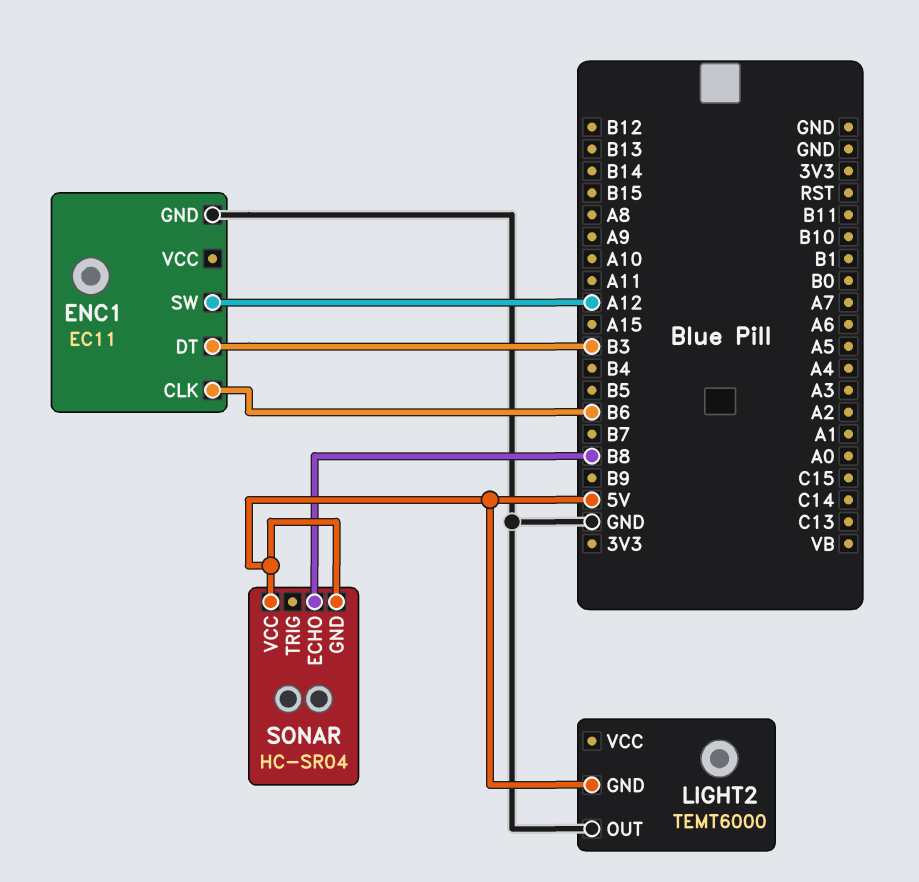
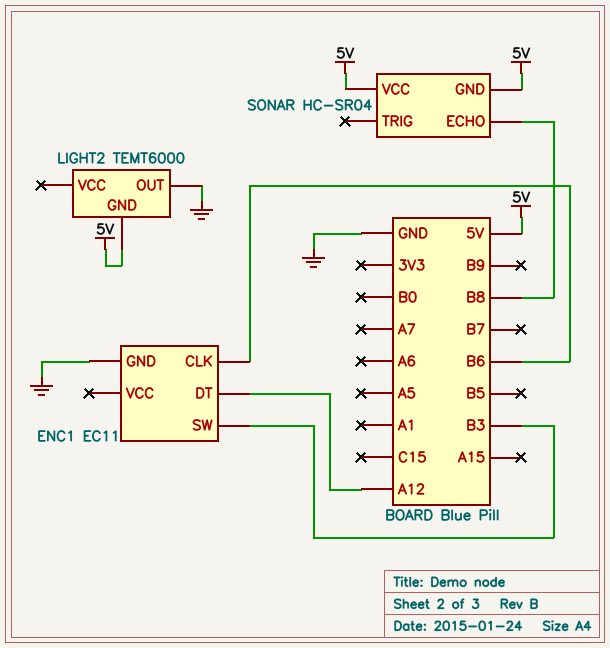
ENC1 pin DT: B3 -> A12
ENC1 pin SW: A12 -> B3

